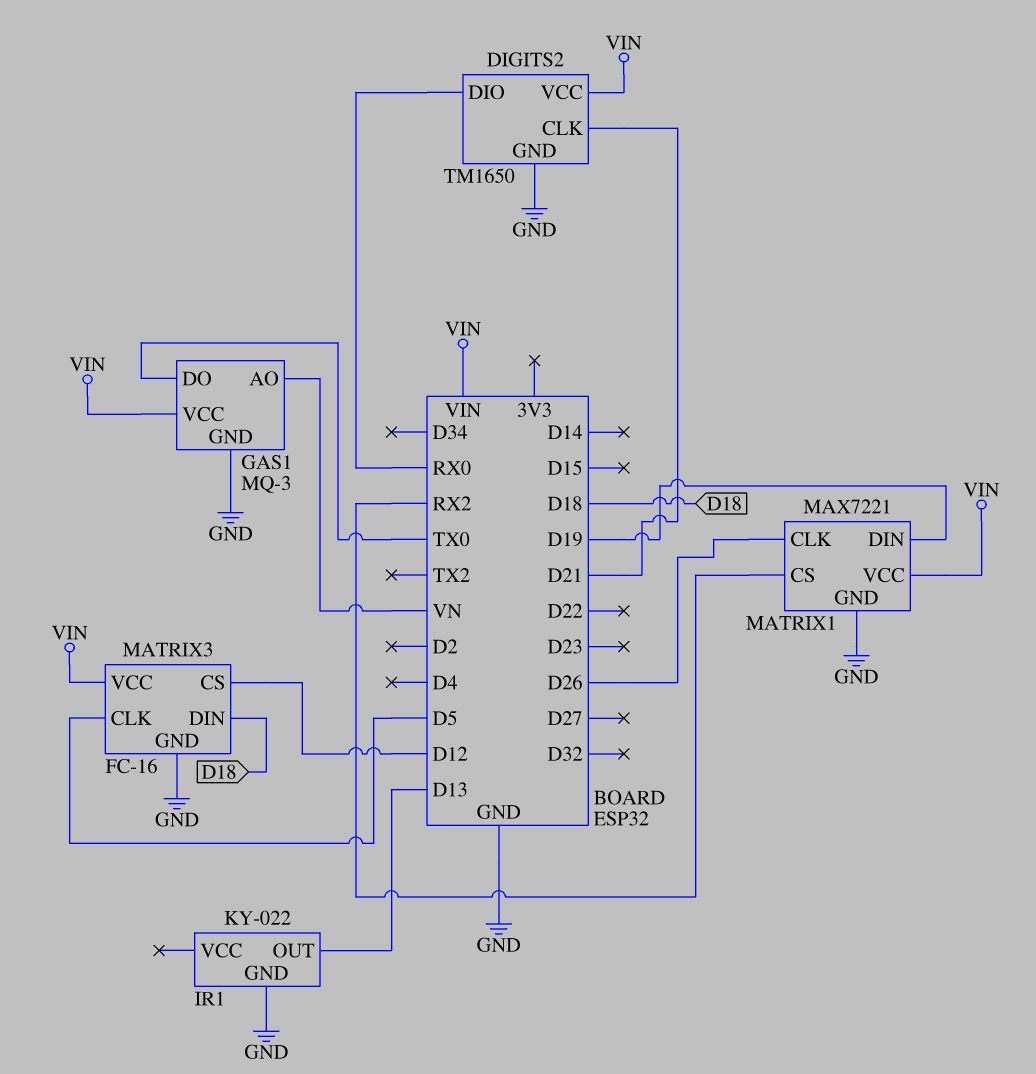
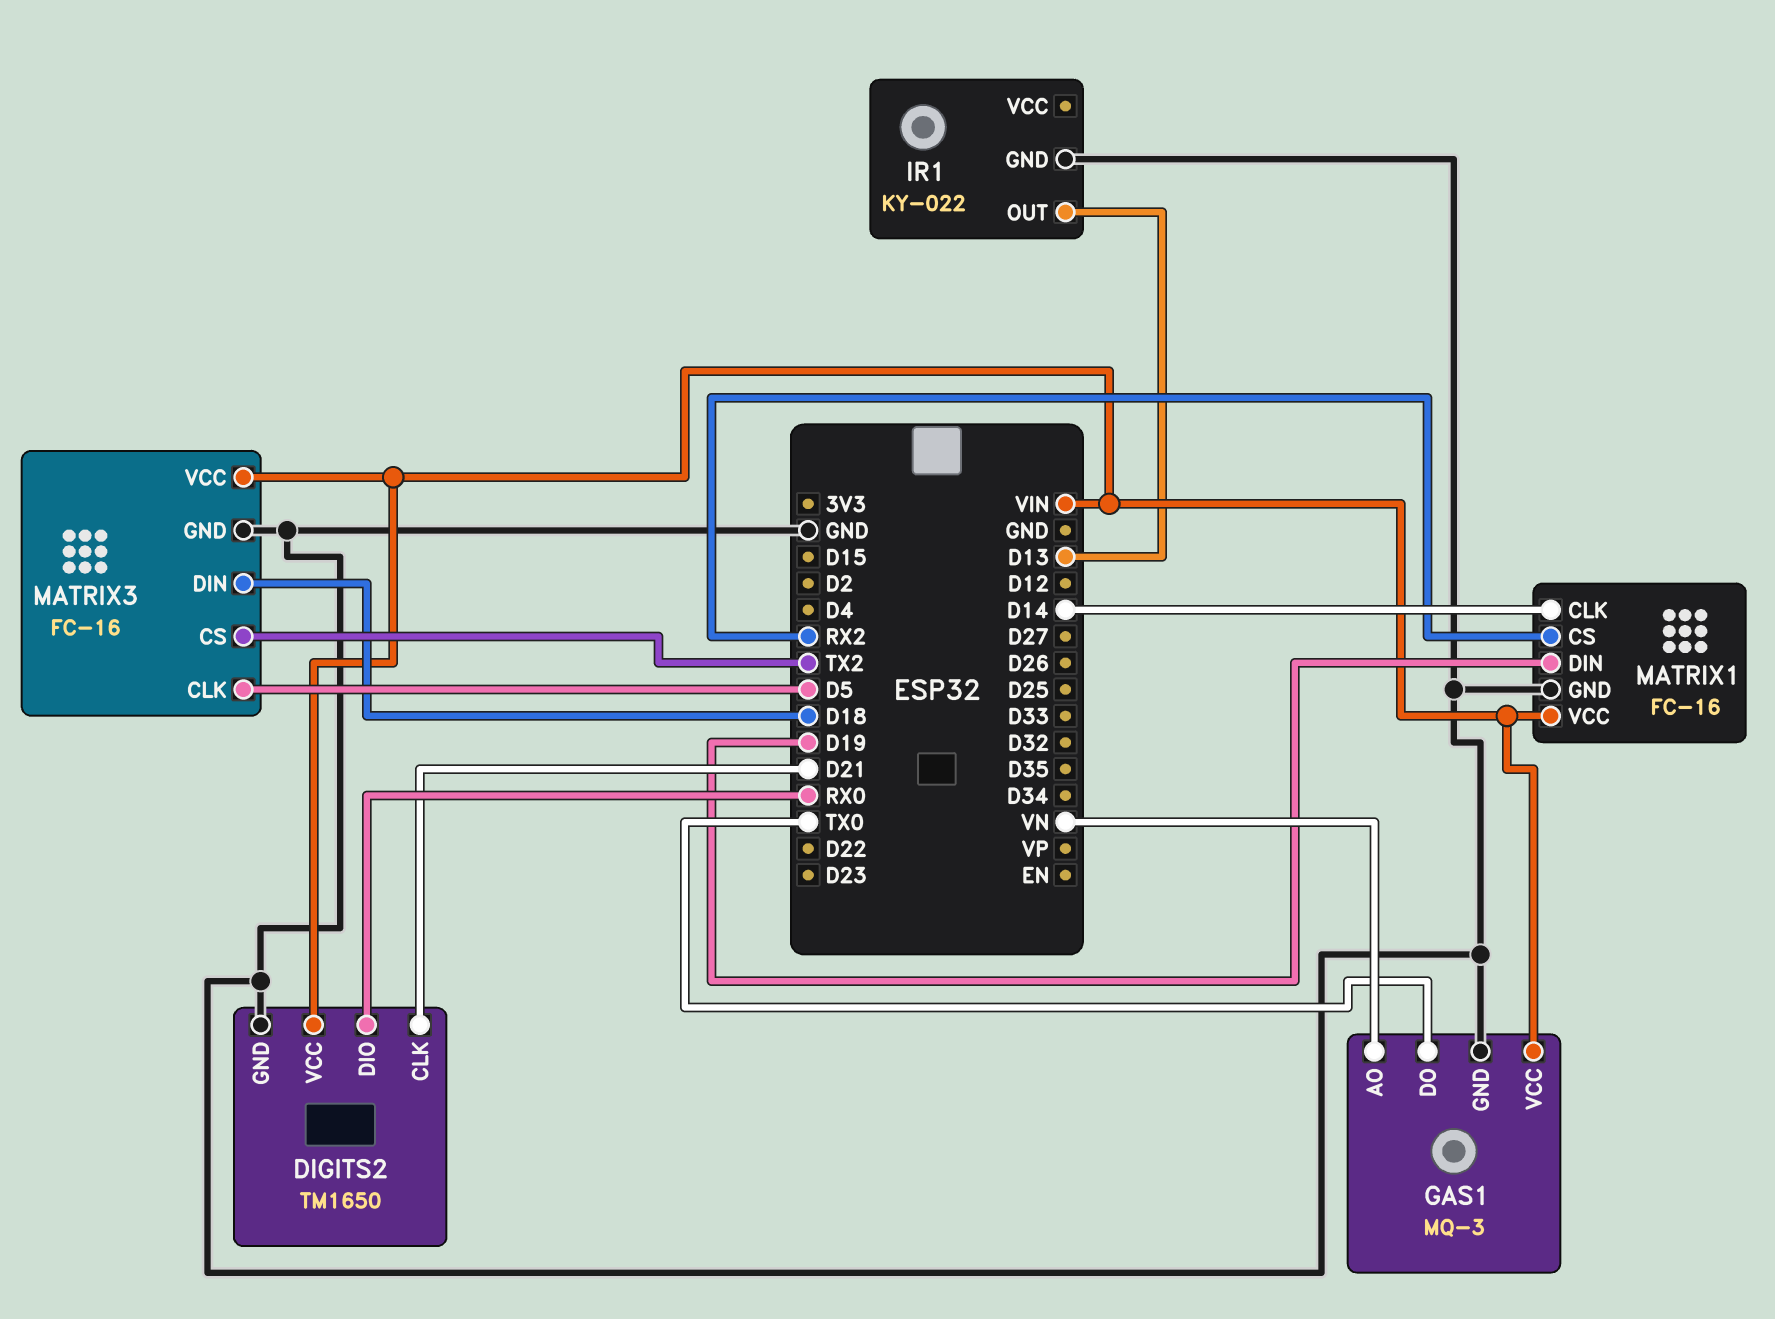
MATRIX1: MAX7221 -> FC-16
MATRIX1 pin CLK: D26 -> D14
MATRIX3 pin CS: D12 -> TX2

